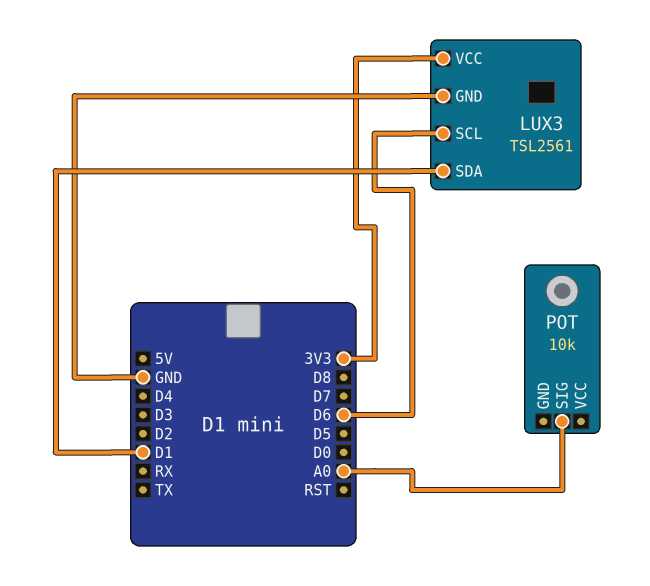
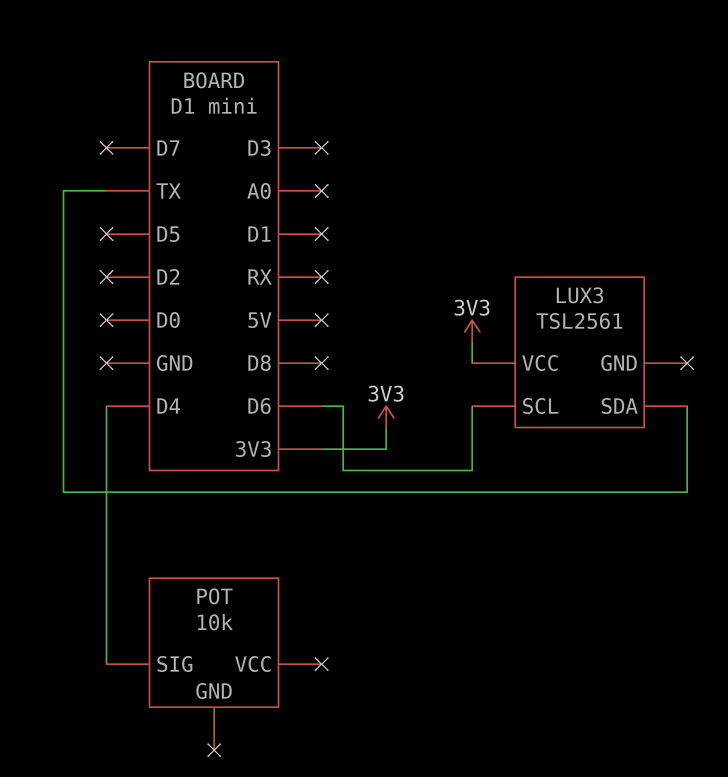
LUX3 pin GND: GND -> none
LUX3 pin SDA: D1 -> TX
POT pin SIG: A0 -> D4

